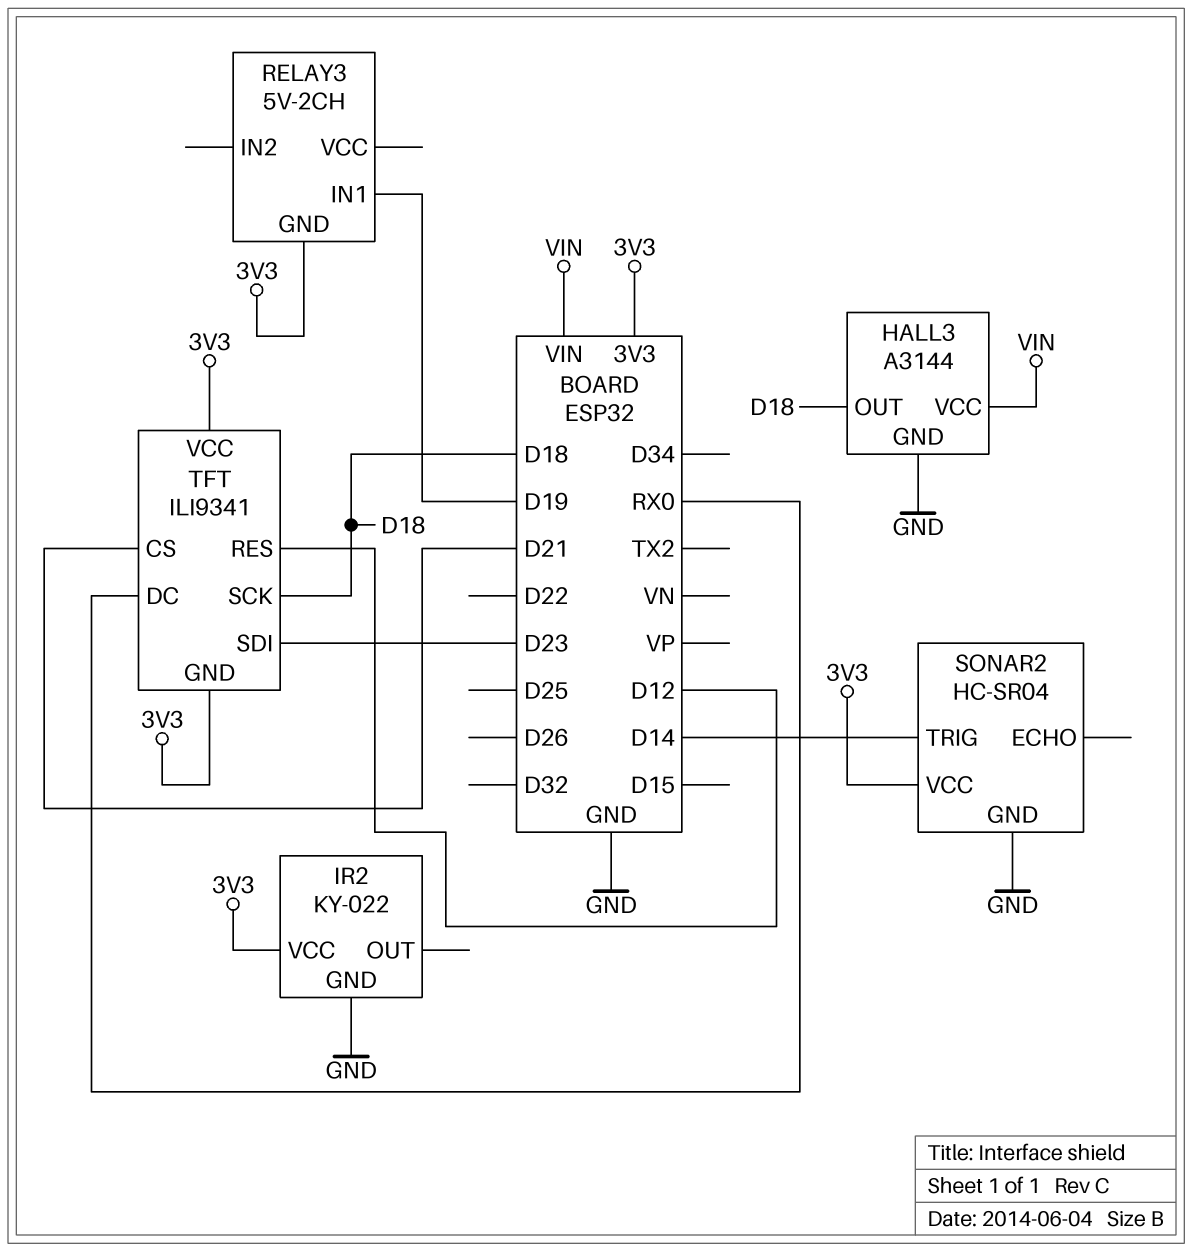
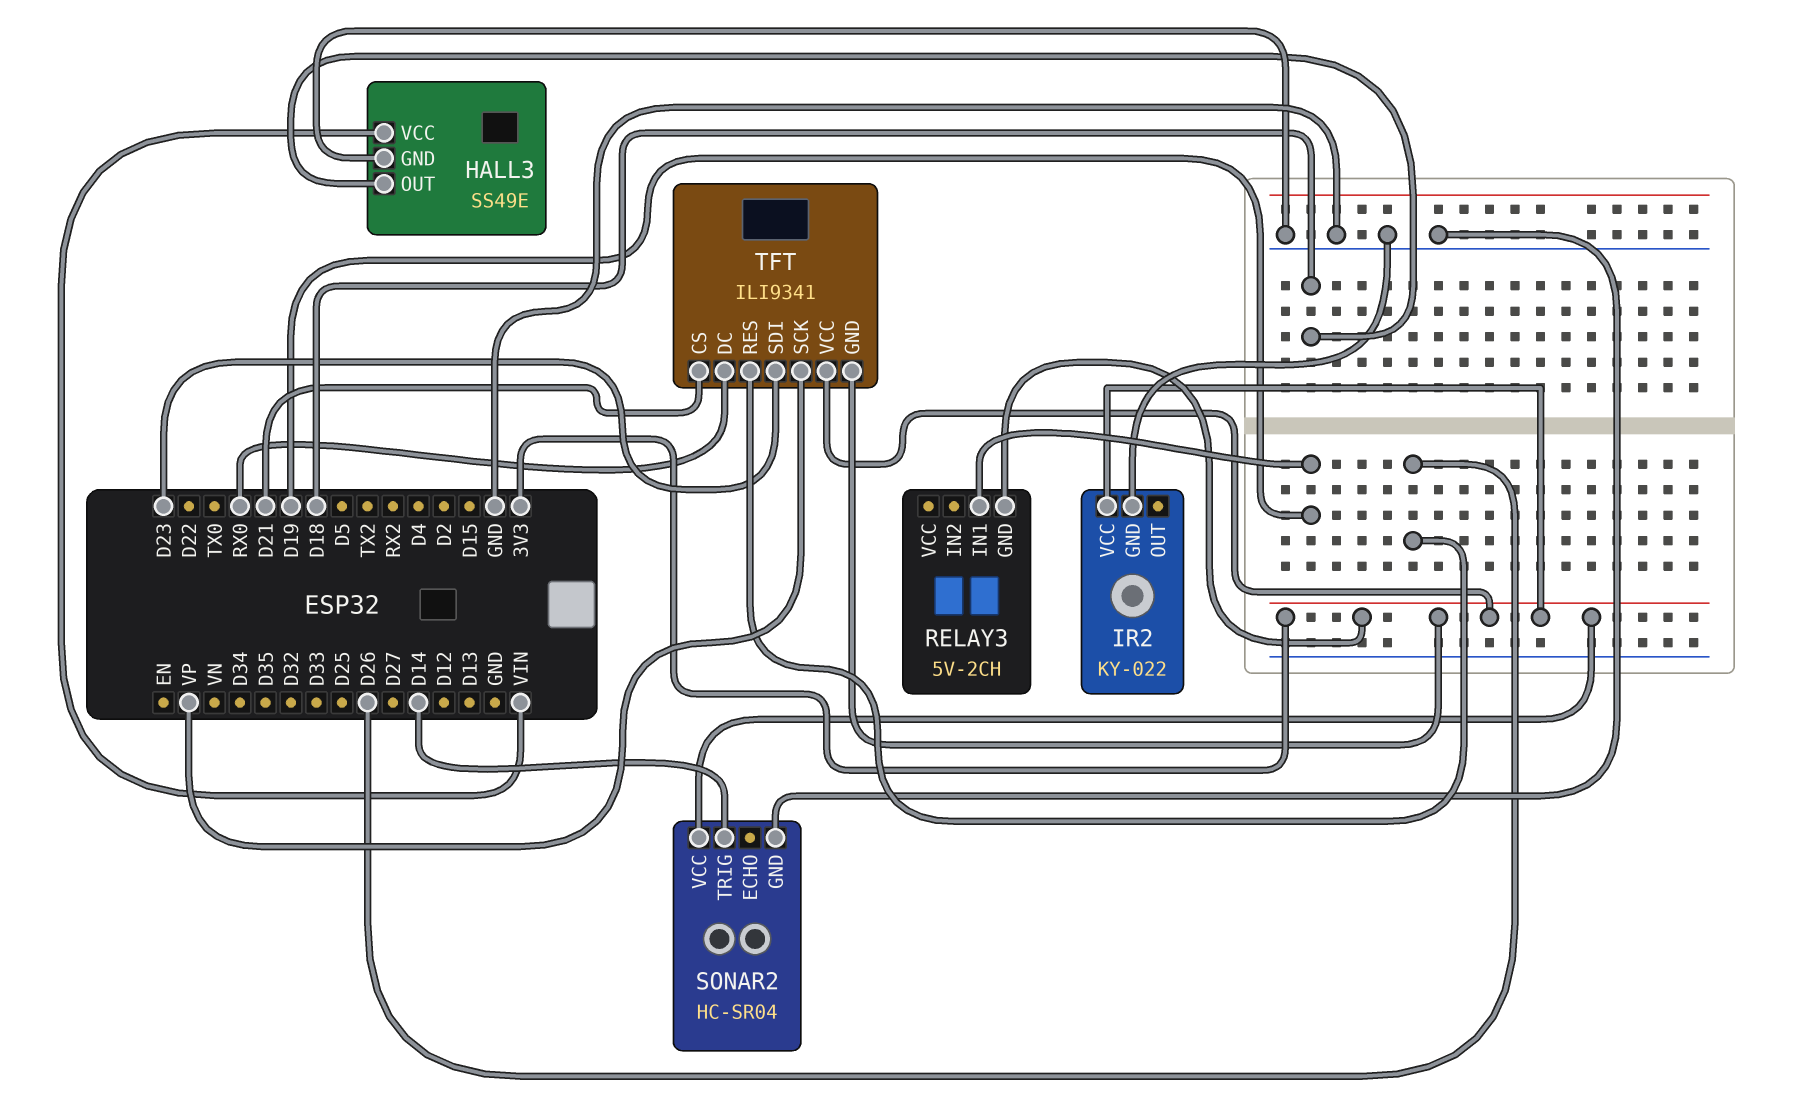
HALL3: A3144 -> SS49E
TFT pin RES: D12 -> D26
TFT pin SCK: D18 -> VP

